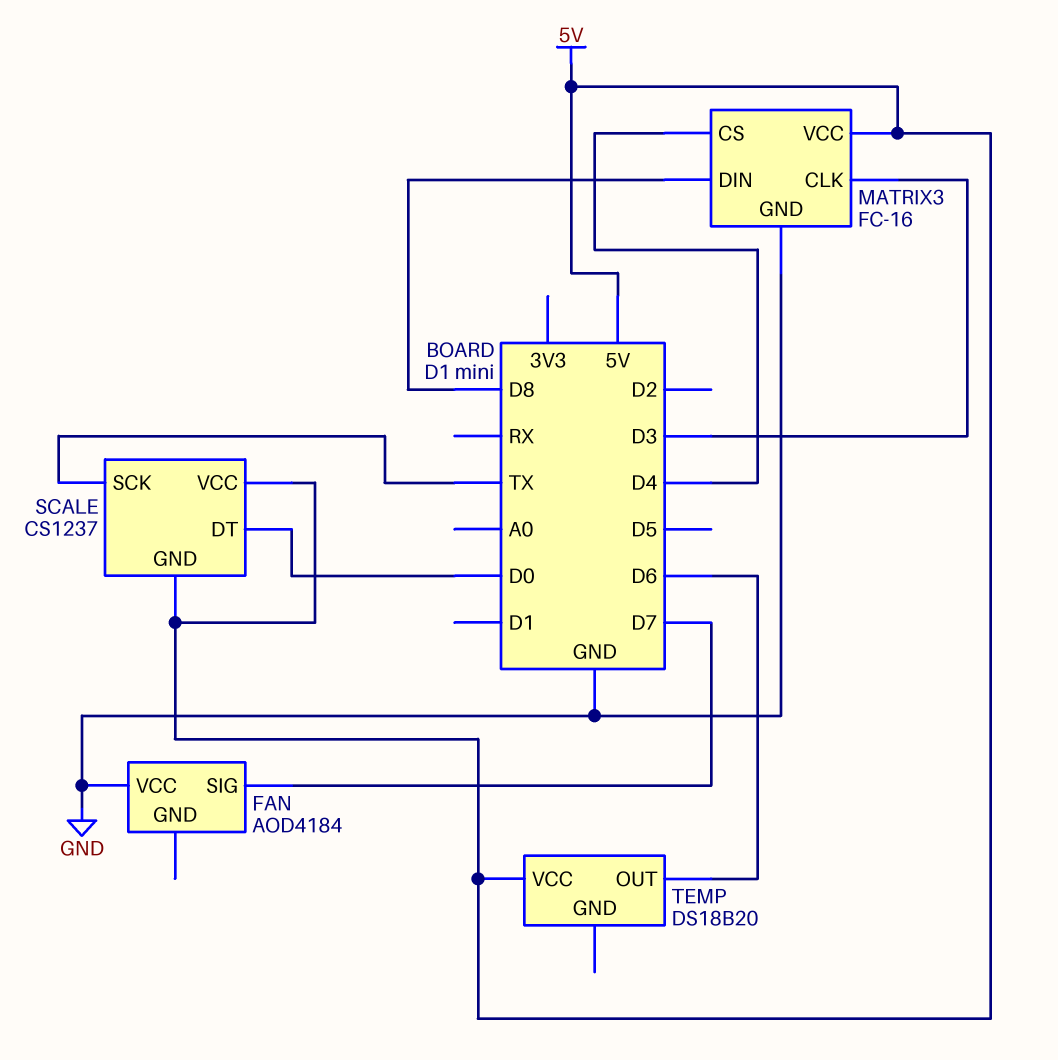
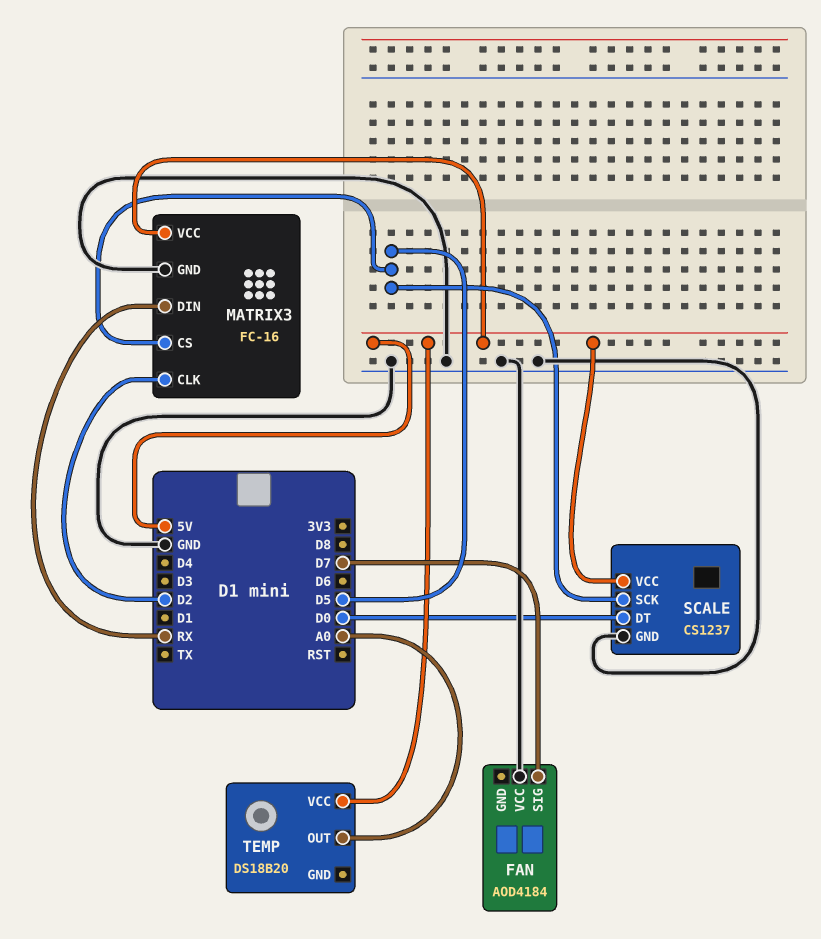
MATRIX3 pin CLK: D3 -> D2
MATRIX3 pin CS: D4 -> D5
MATRIX3 pin DIN: D8 -> RX
SCALE pin GND: 5V -> GND
SCALE pin SCK: TX -> D5
TEMP pin OUT: D6 -> A0

